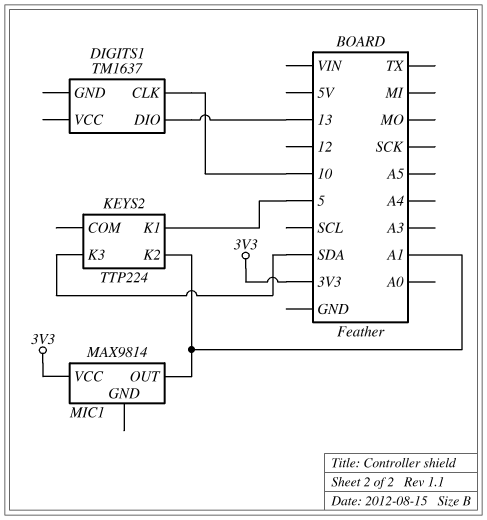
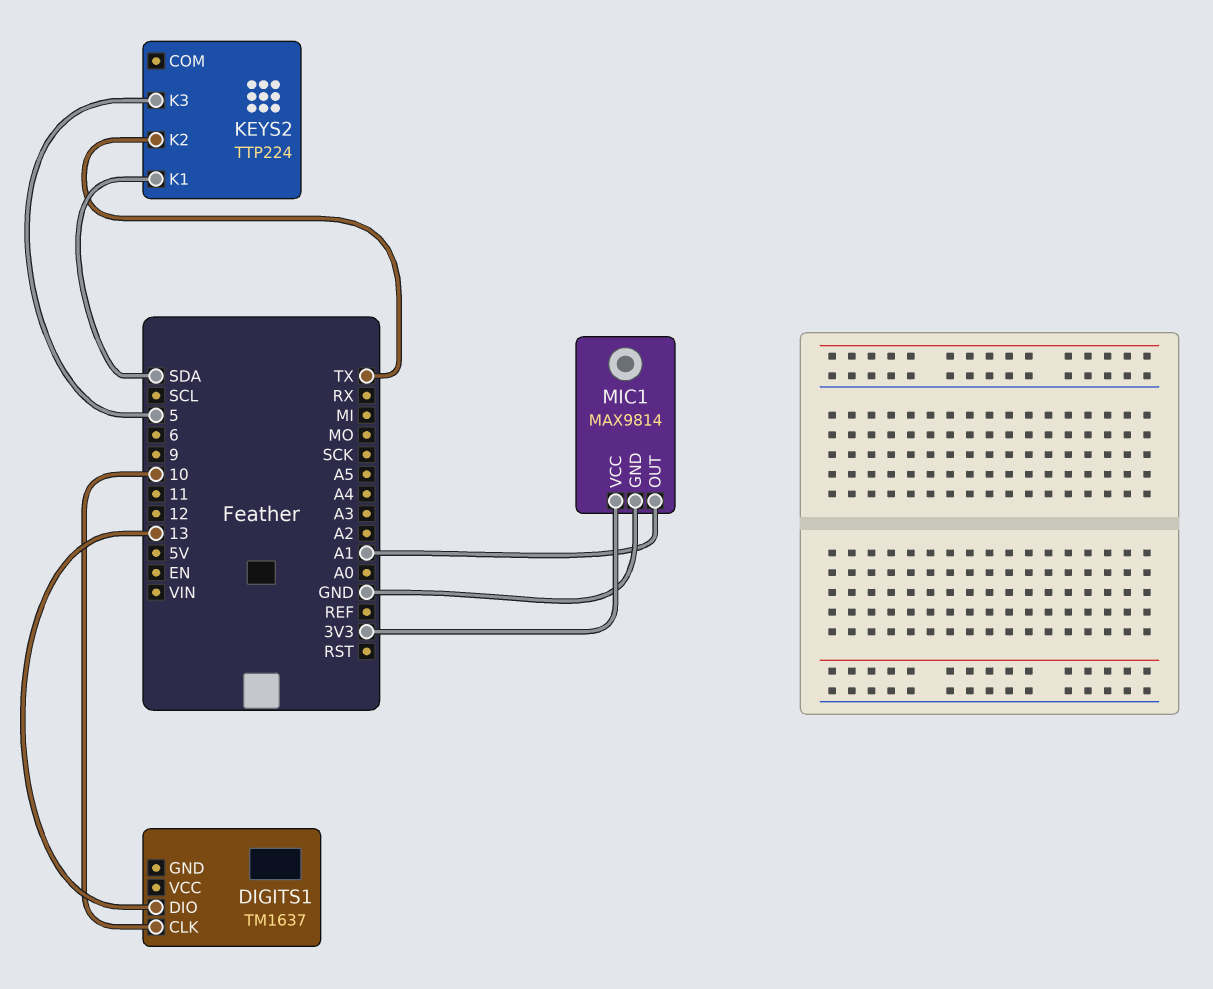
KEYS2 pin K1: 5 -> SDA
KEYS2 pin K2: A1 -> TX
KEYS2 pin K3: SDA -> 5
MIC1 pin GND: none -> GND

